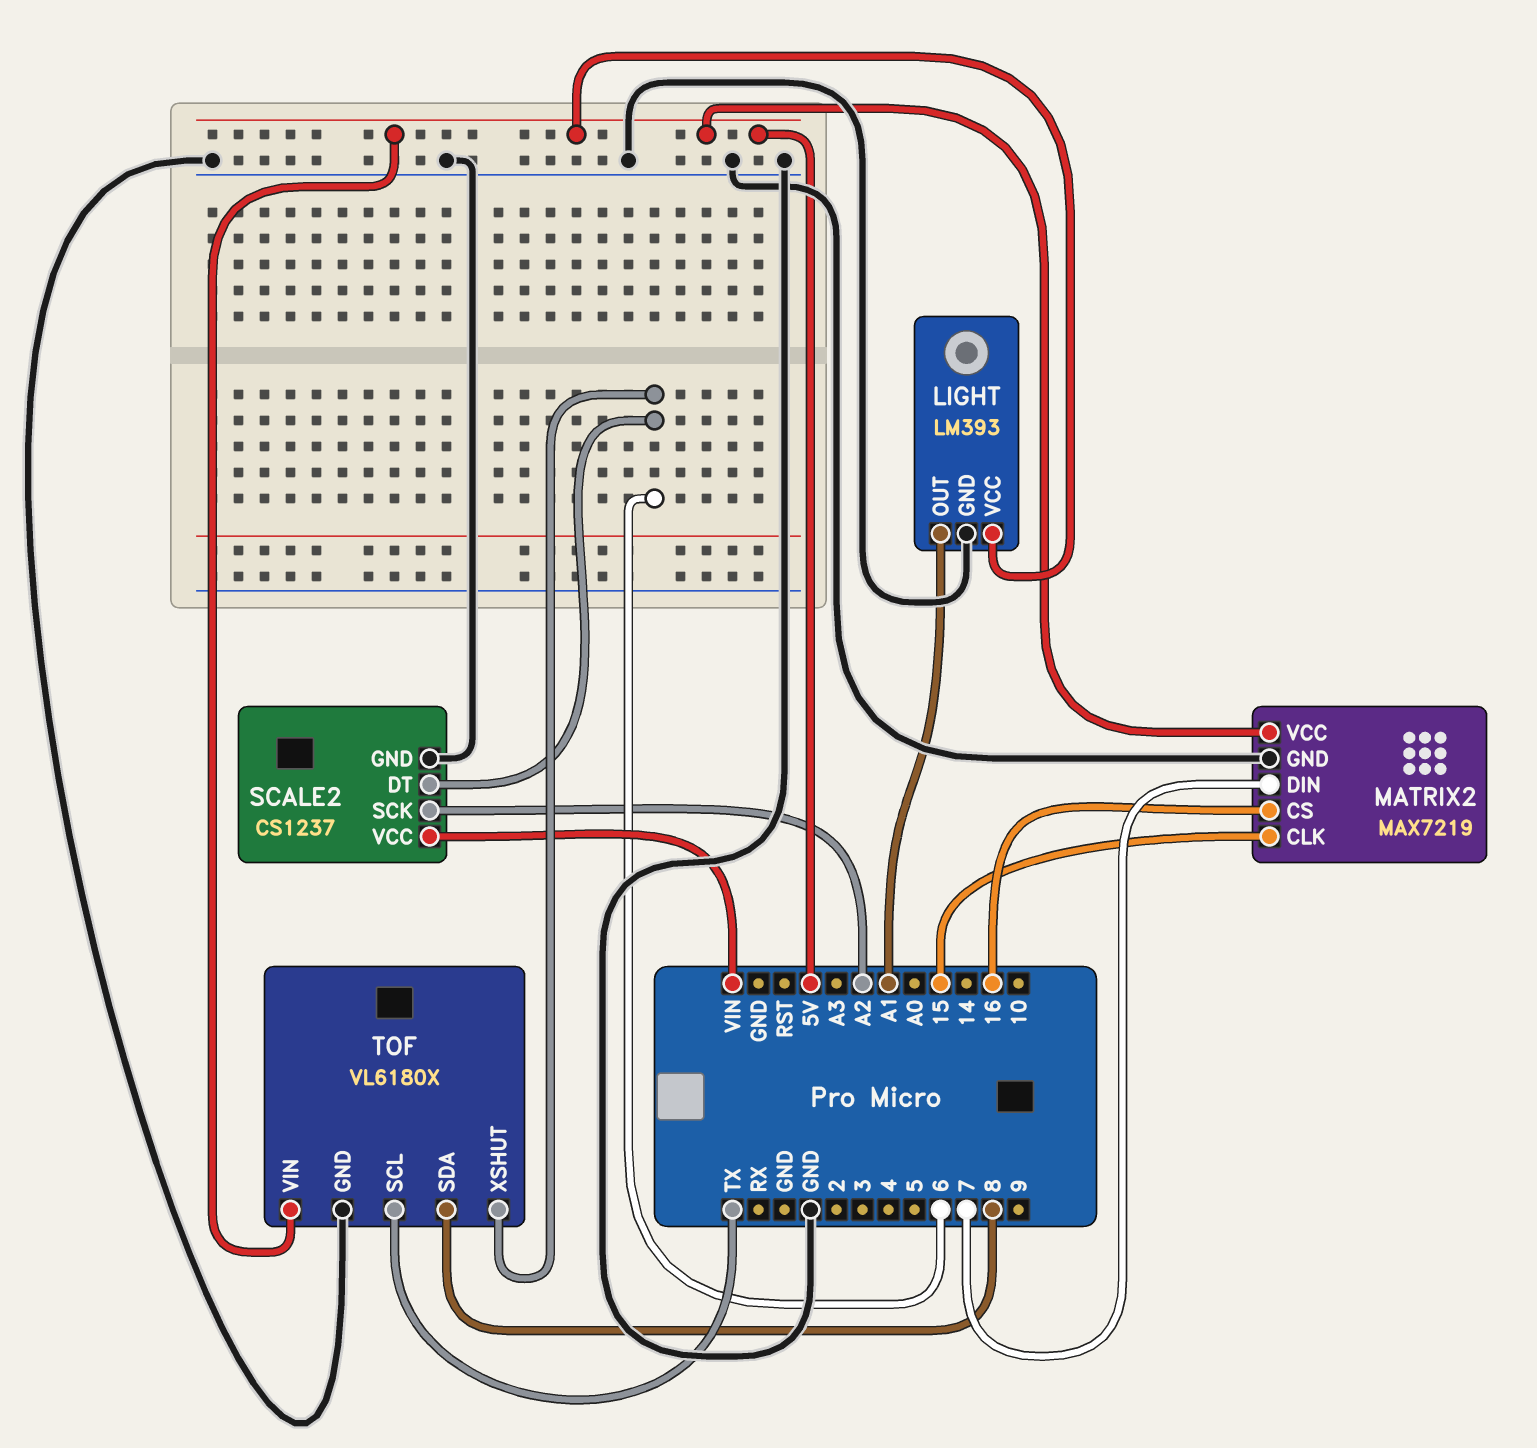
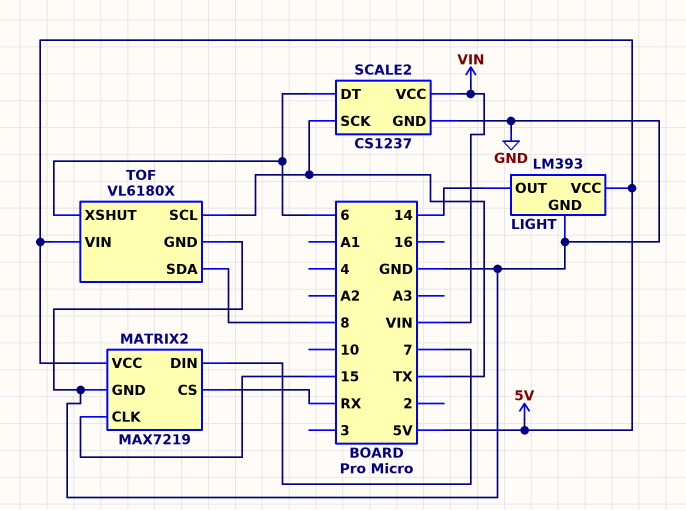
LIGHT pin OUT: A1 -> 14
MATRIX2 pin CS: 16 -> RX
SCALE2 pin SCK: A2 -> TX

